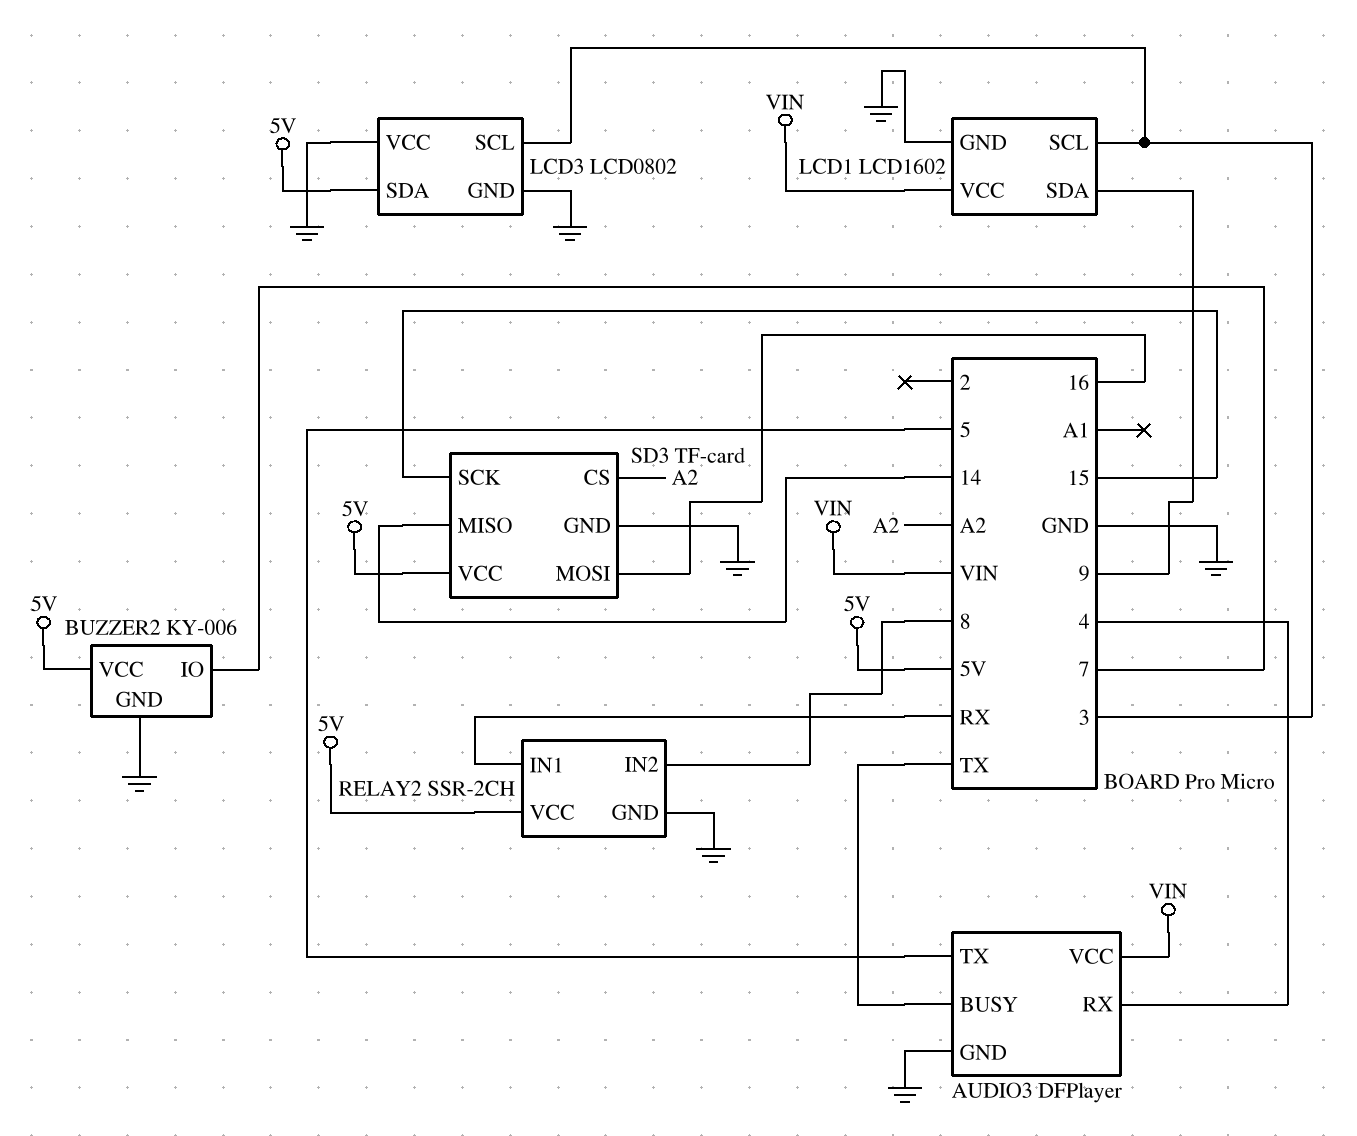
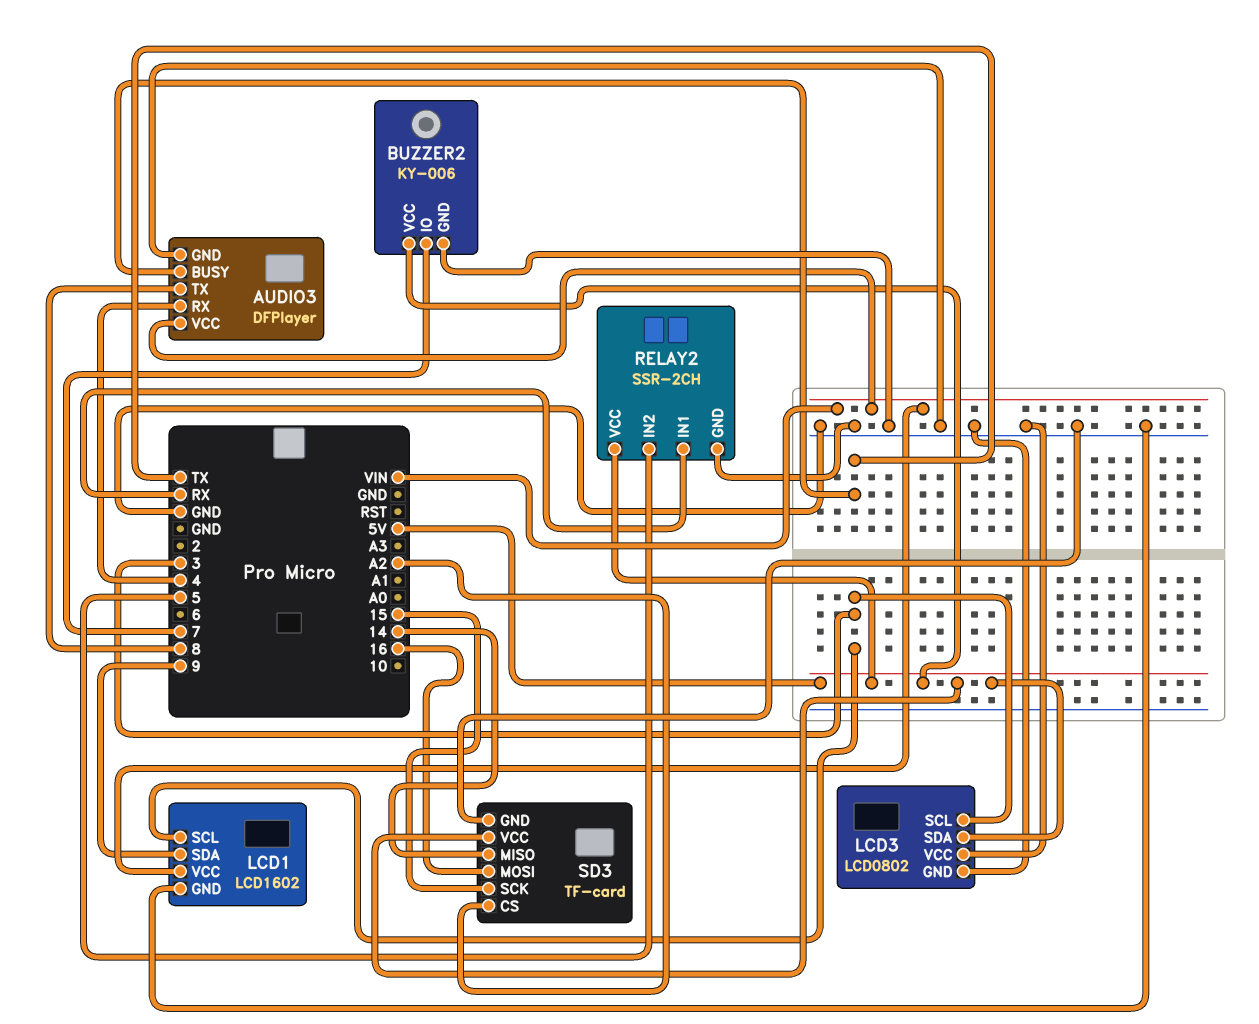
AUDIO3 pin TX: 5 -> 8
RELAY2 pin IN2: 8 -> 5

